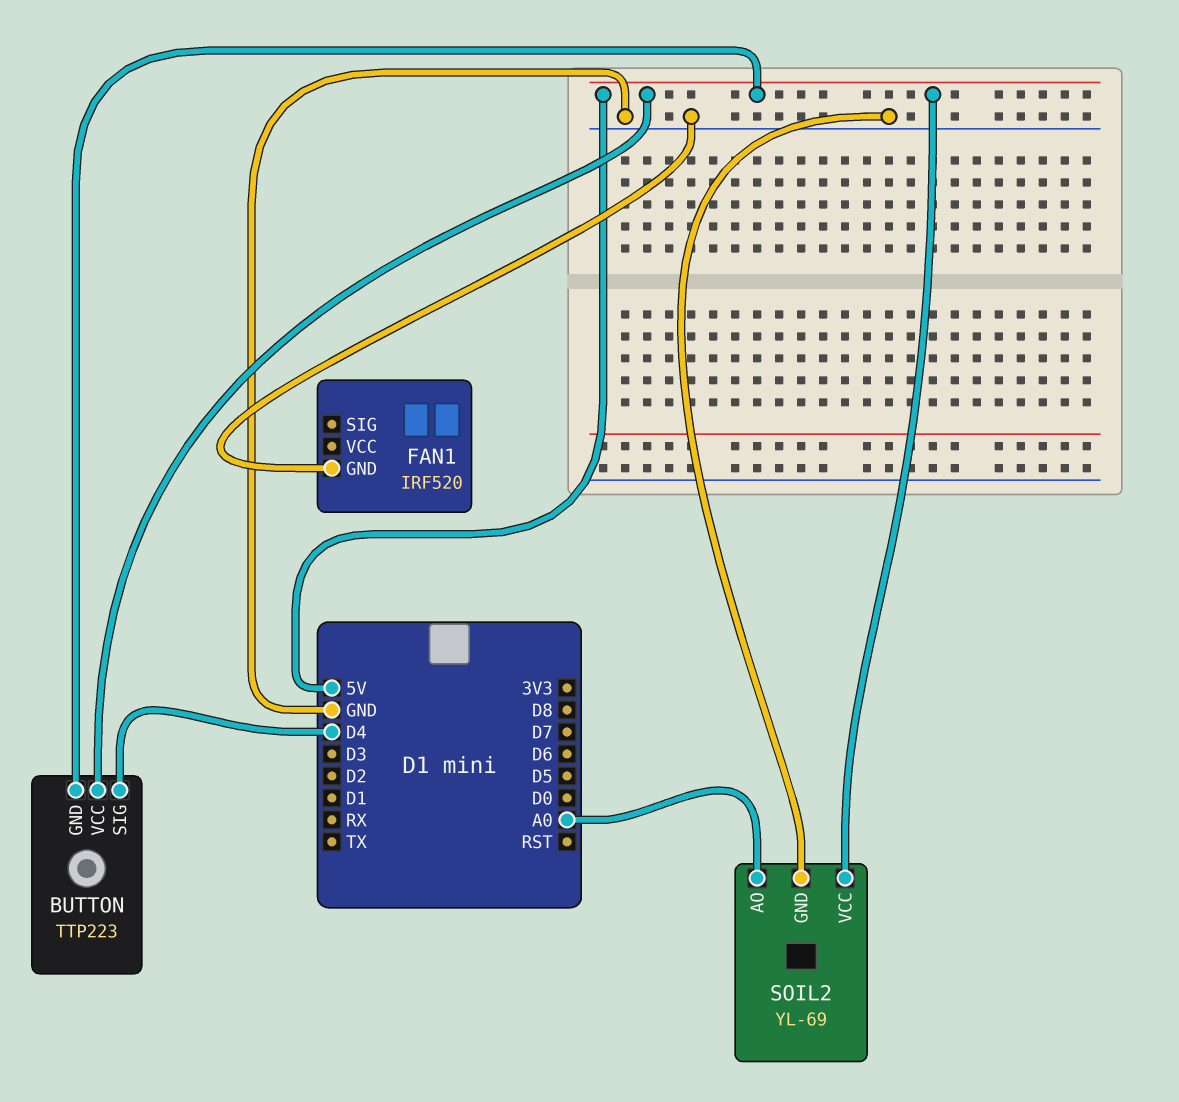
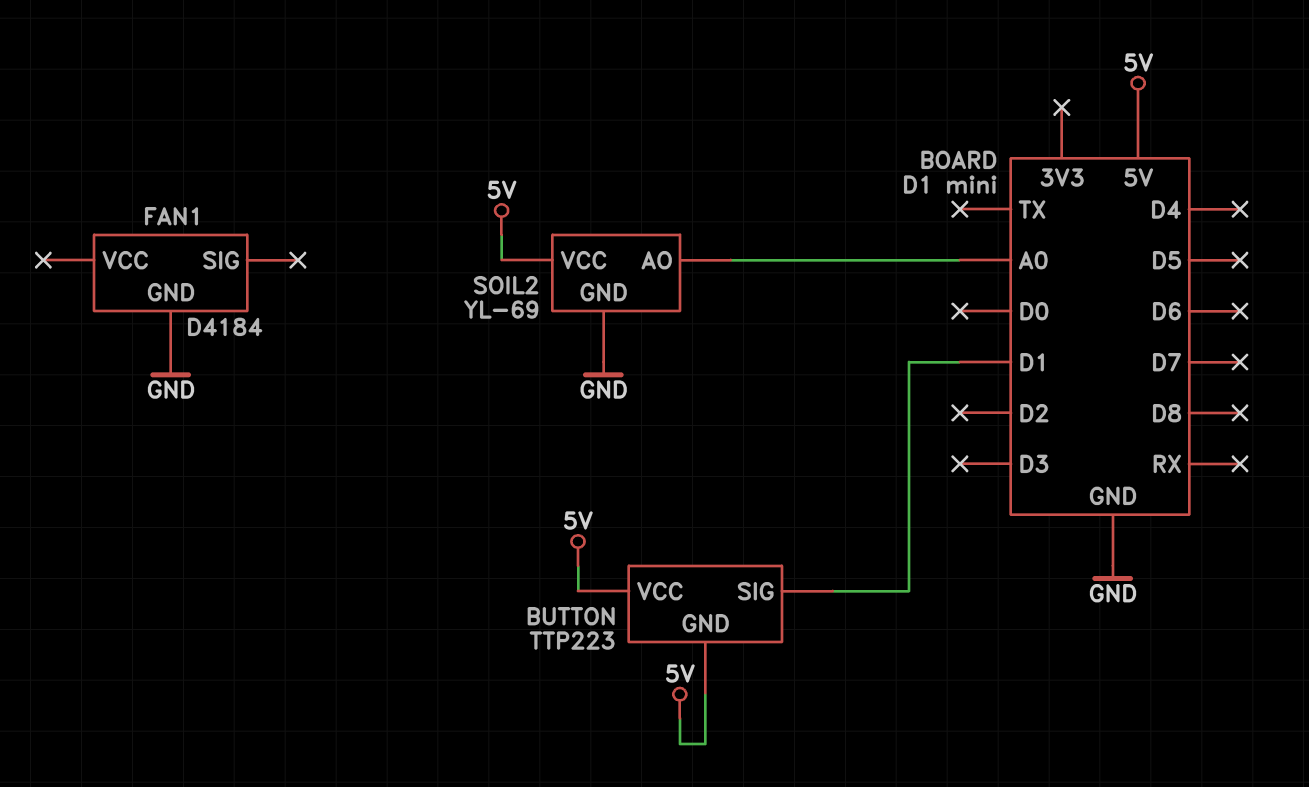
BUTTON pin SIG: D4 -> D1
FAN1: IRF520 -> D4184

